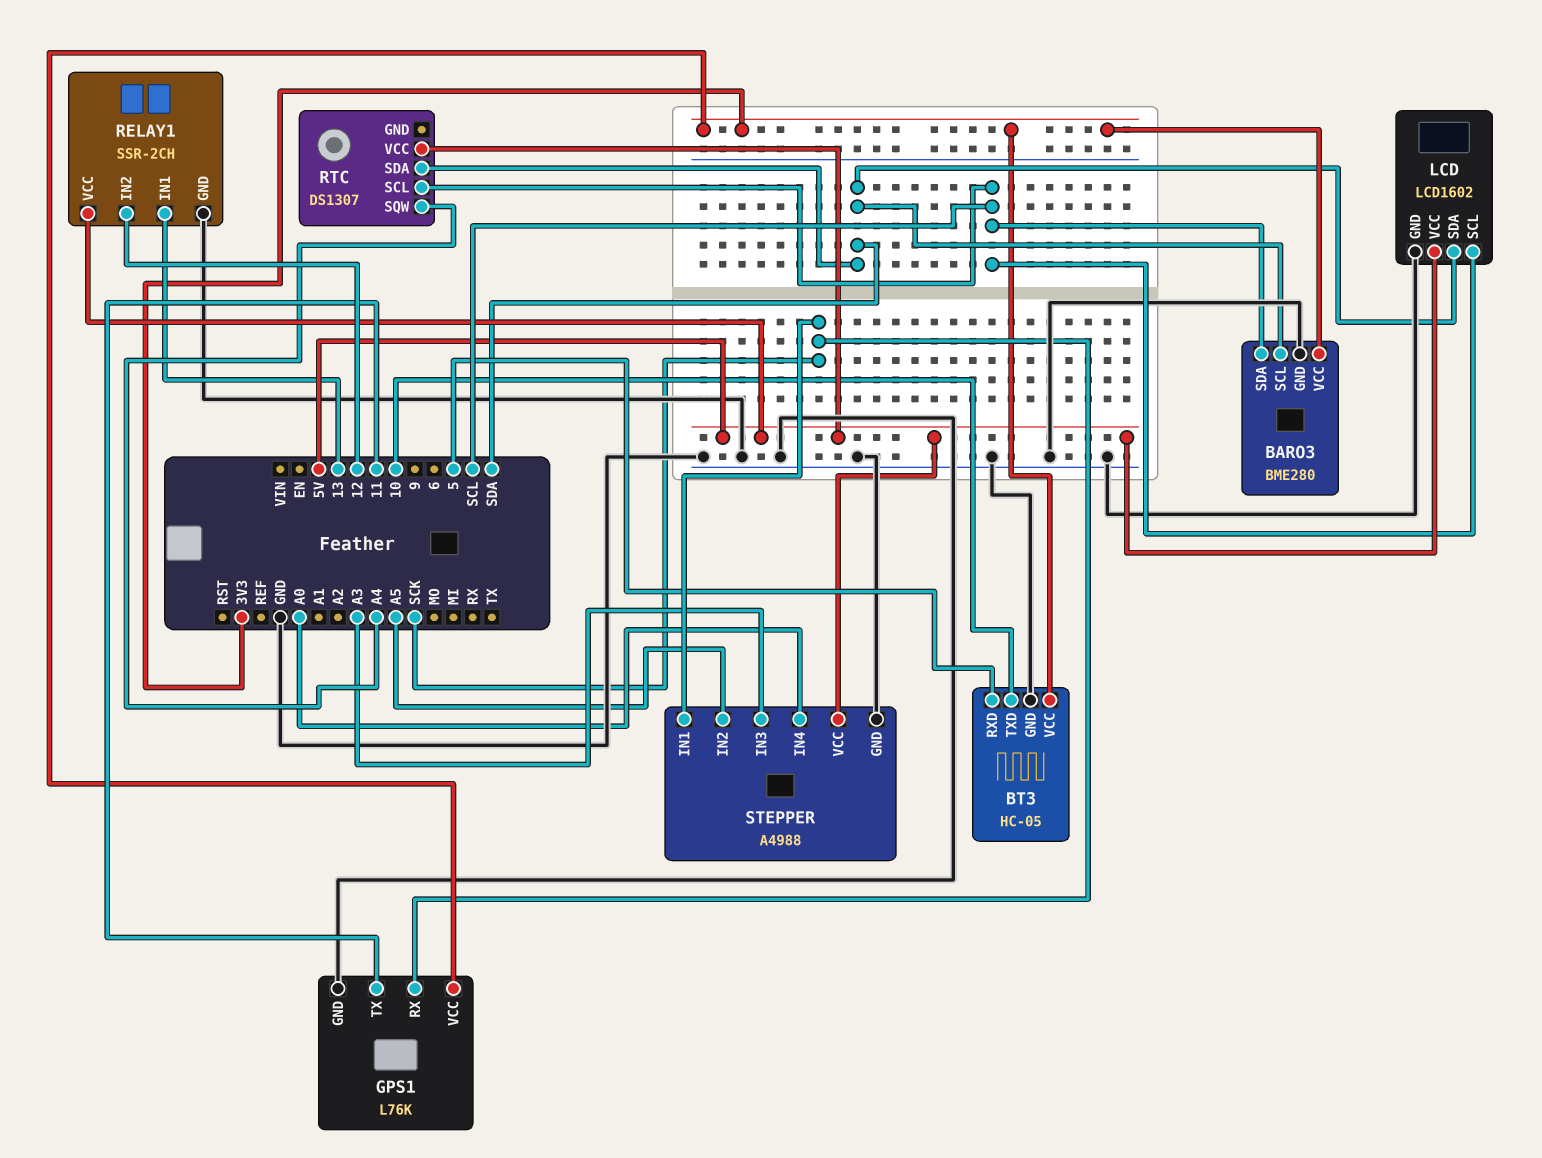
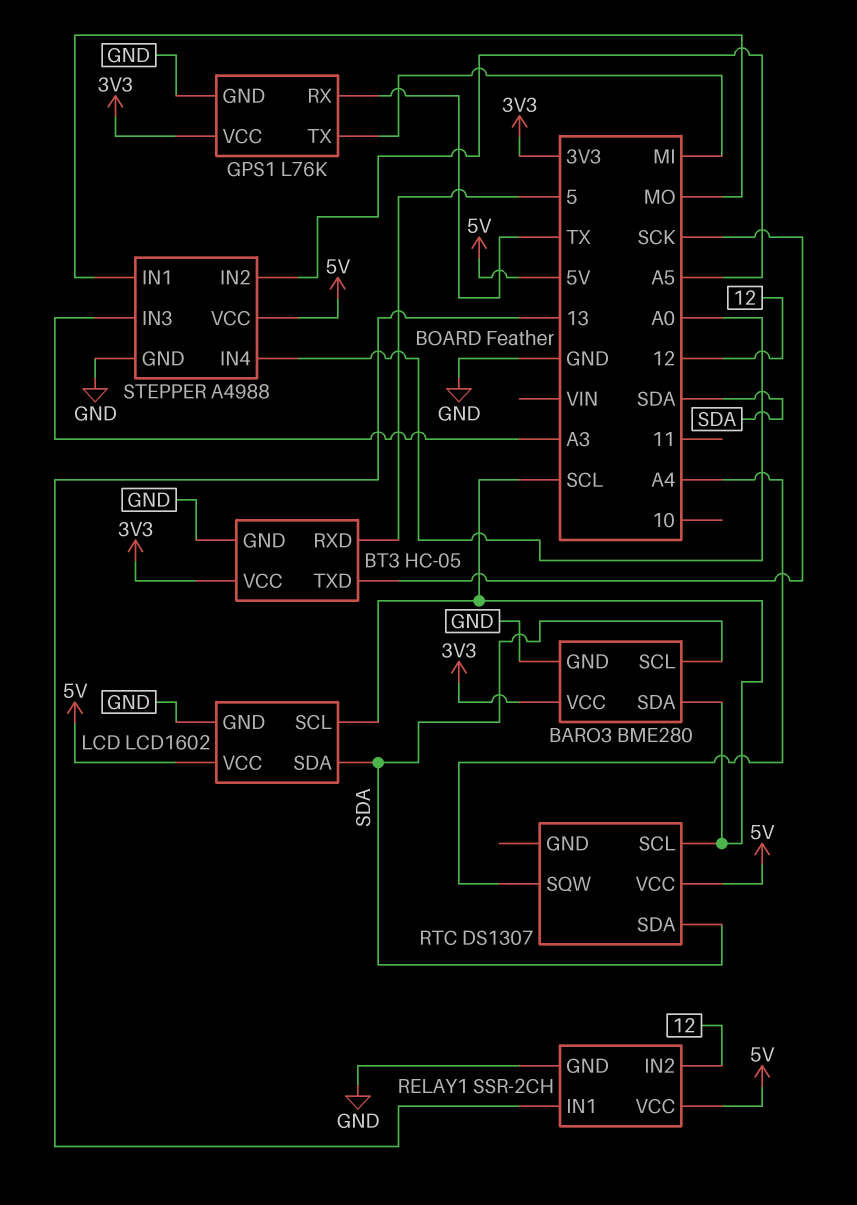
BT3 pin TXD: 10 -> SCK
GPS1 pin RX: SCK -> TX
GPS1 pin TX: 11 -> MI
STEPPER pin IN1: SCK -> MO

